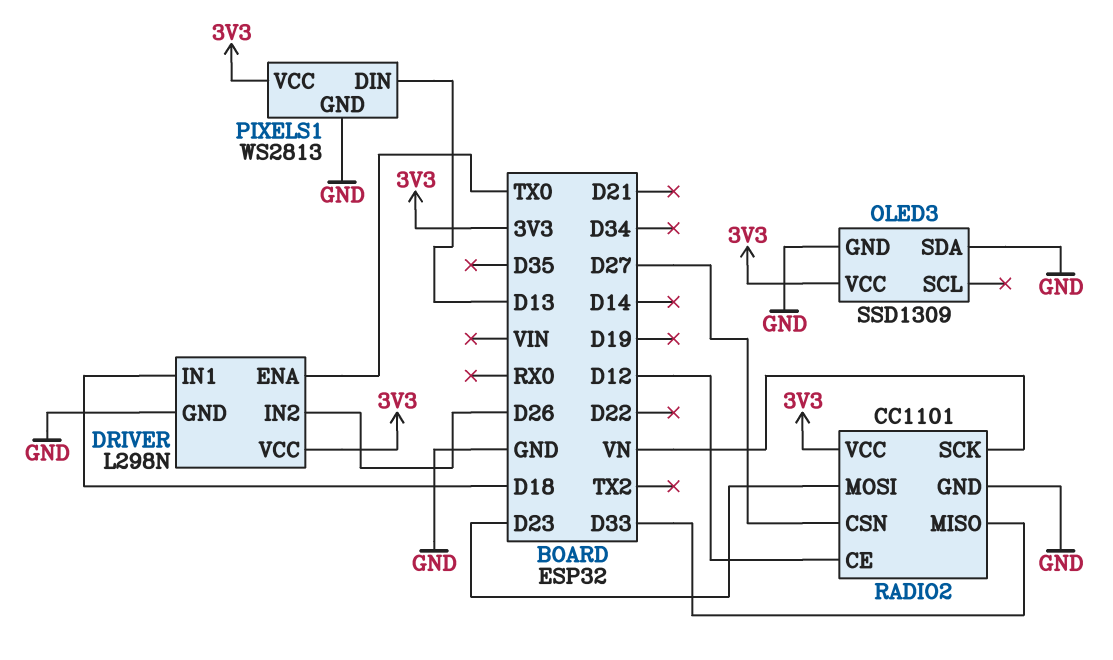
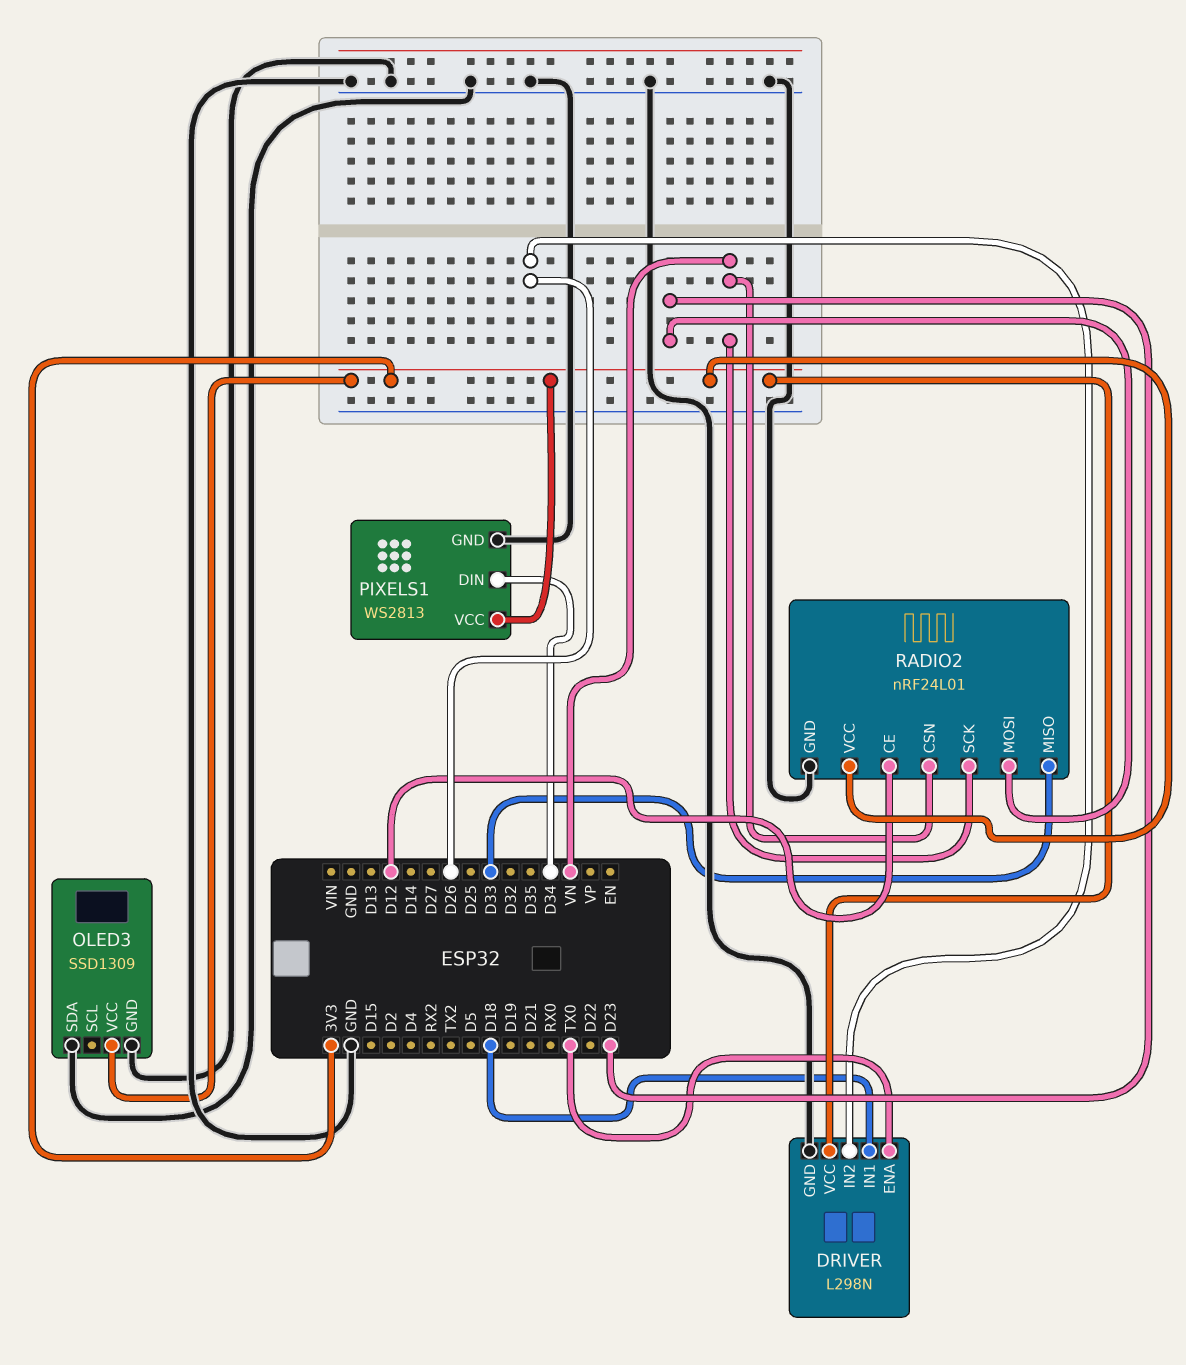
PIXELS1 pin DIN: D13 -> D34
RADIO2: CC1101 -> nRF24L01
RADIO2 pin CSN: D27 -> VN

